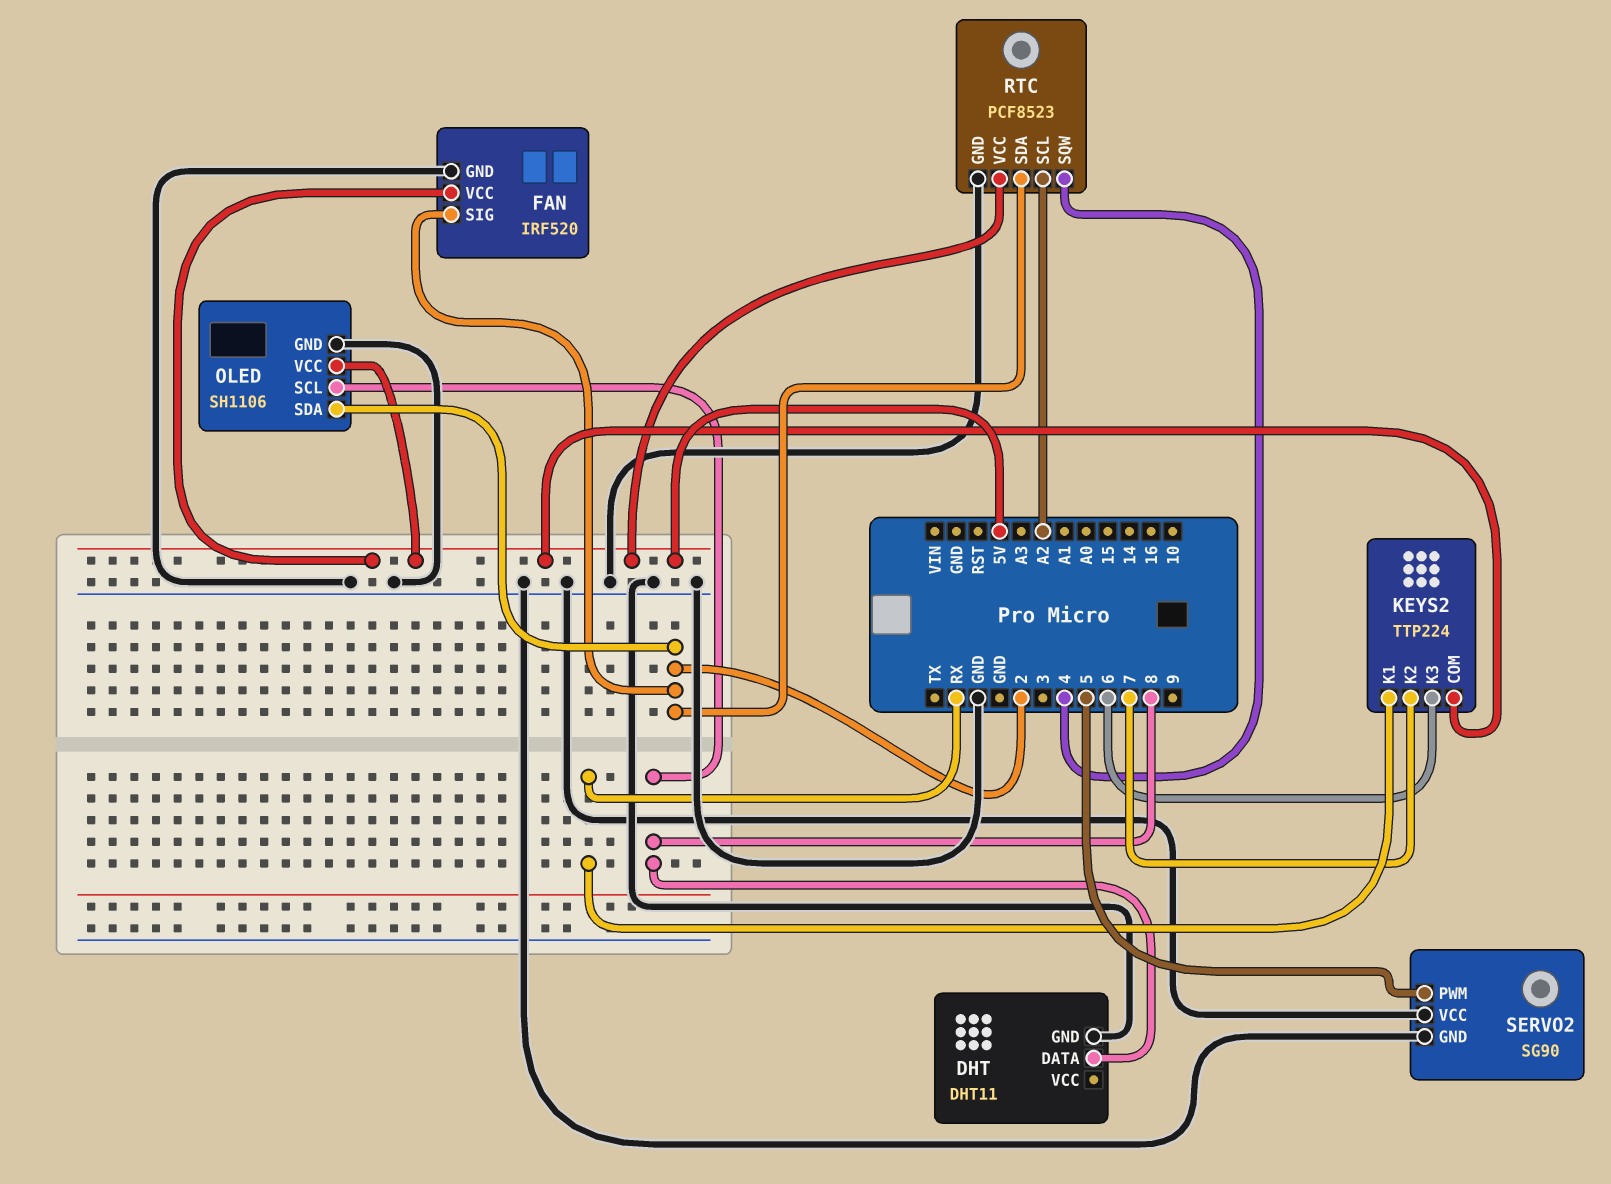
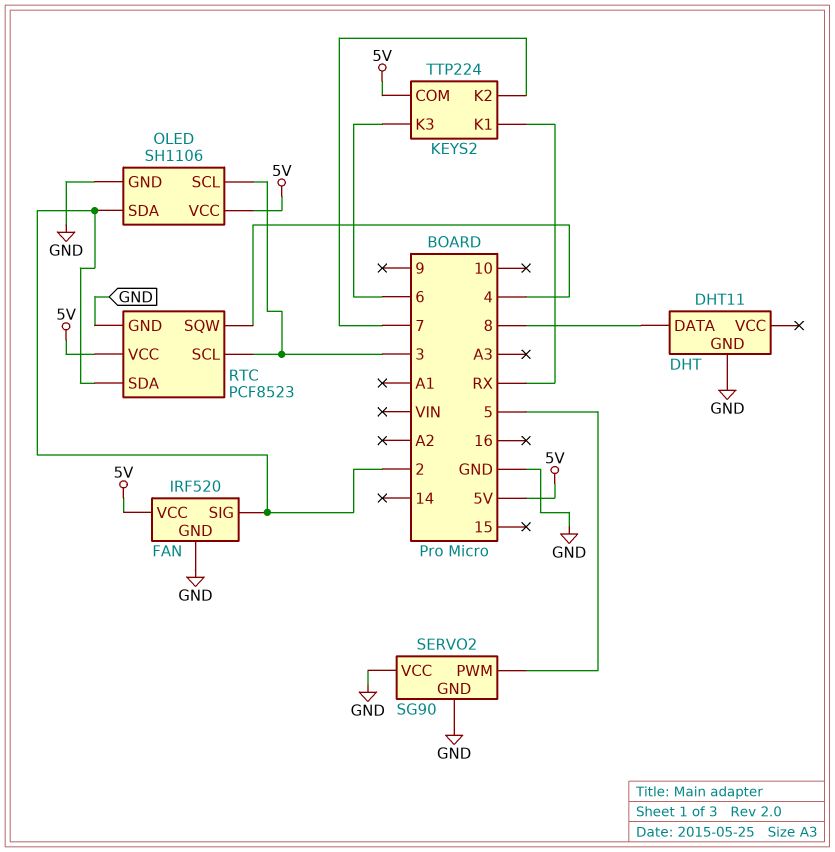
OLED pin SCL: 8 -> 3
RTC pin SCL: A2 -> 3

